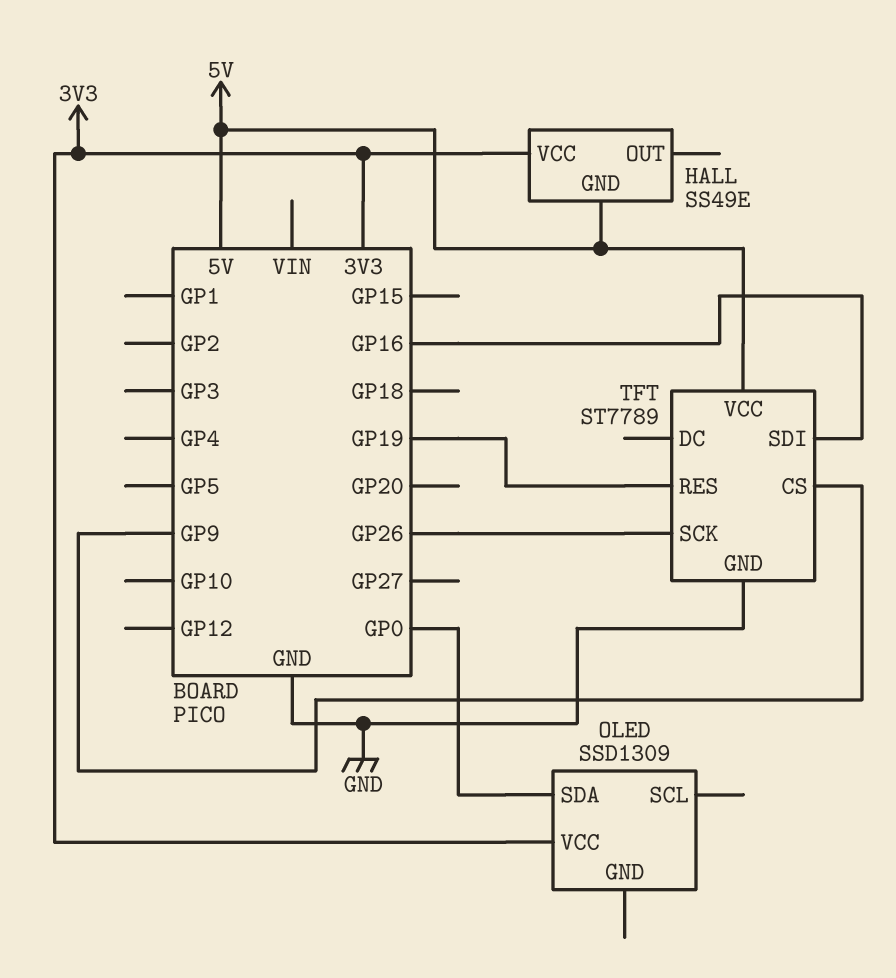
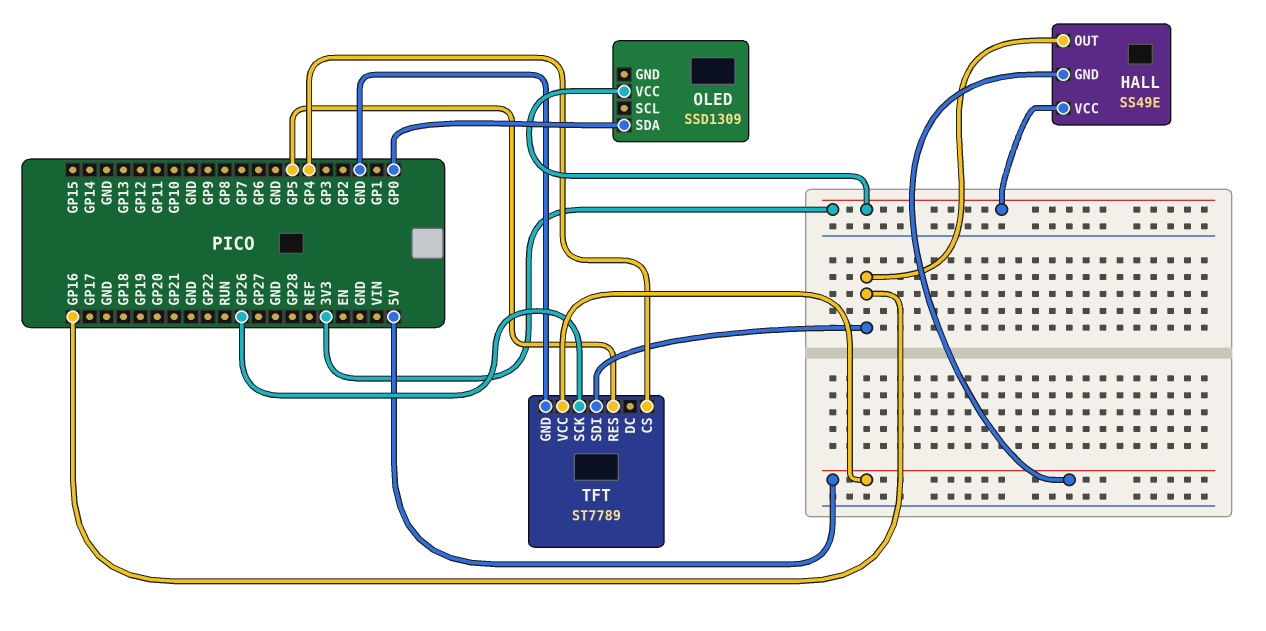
HALL pin OUT: none -> GP16
TFT pin CS: GP9 -> GP4
TFT pin RES: GP19 -> GP5

